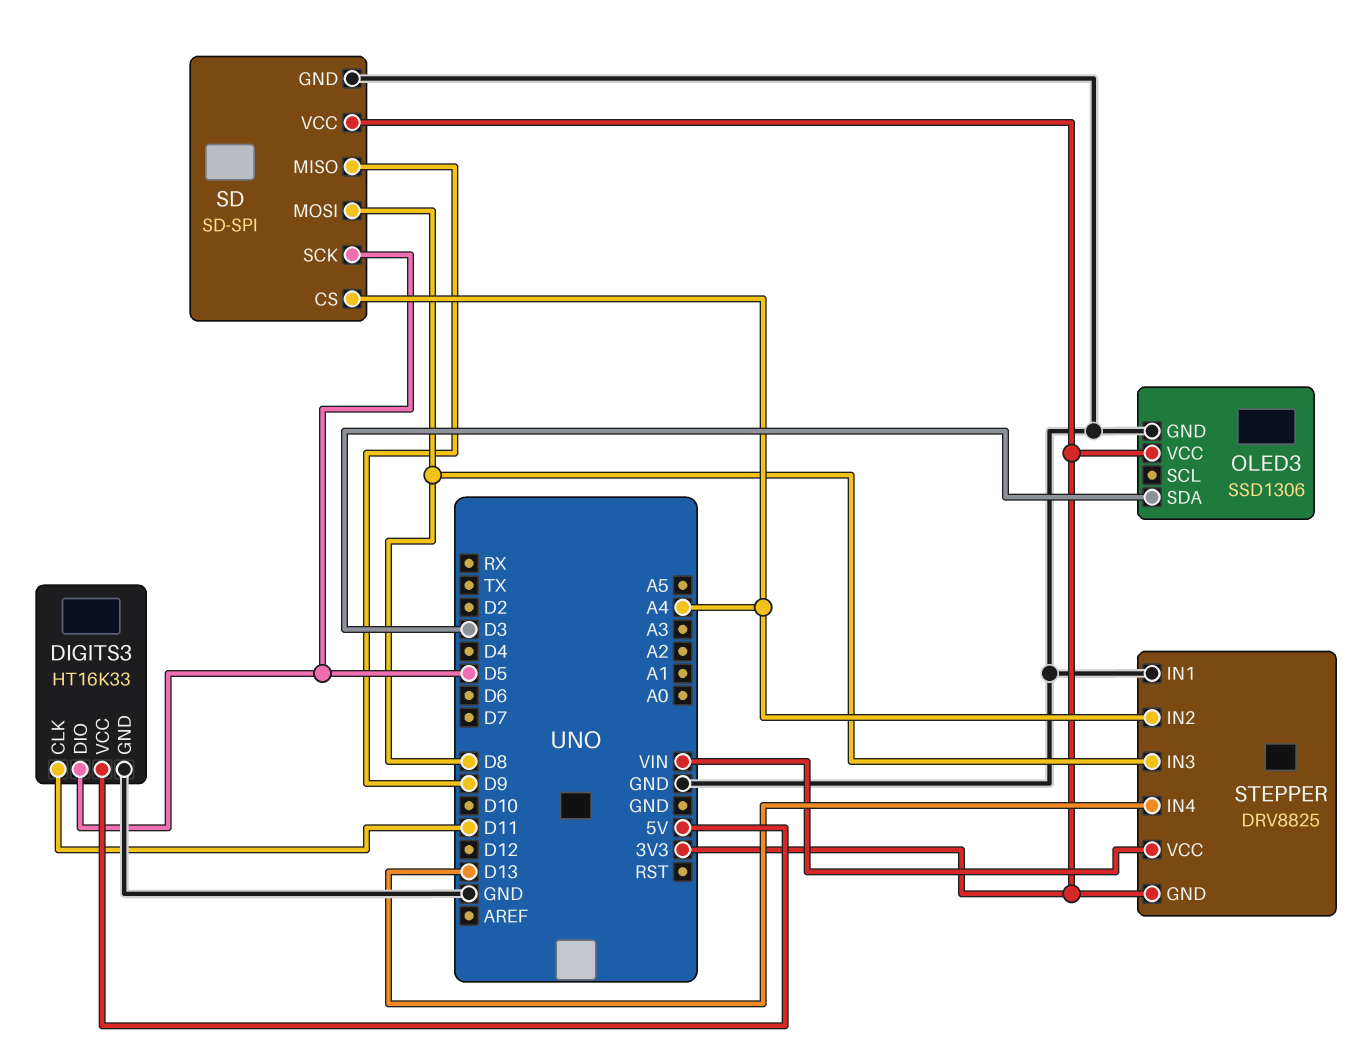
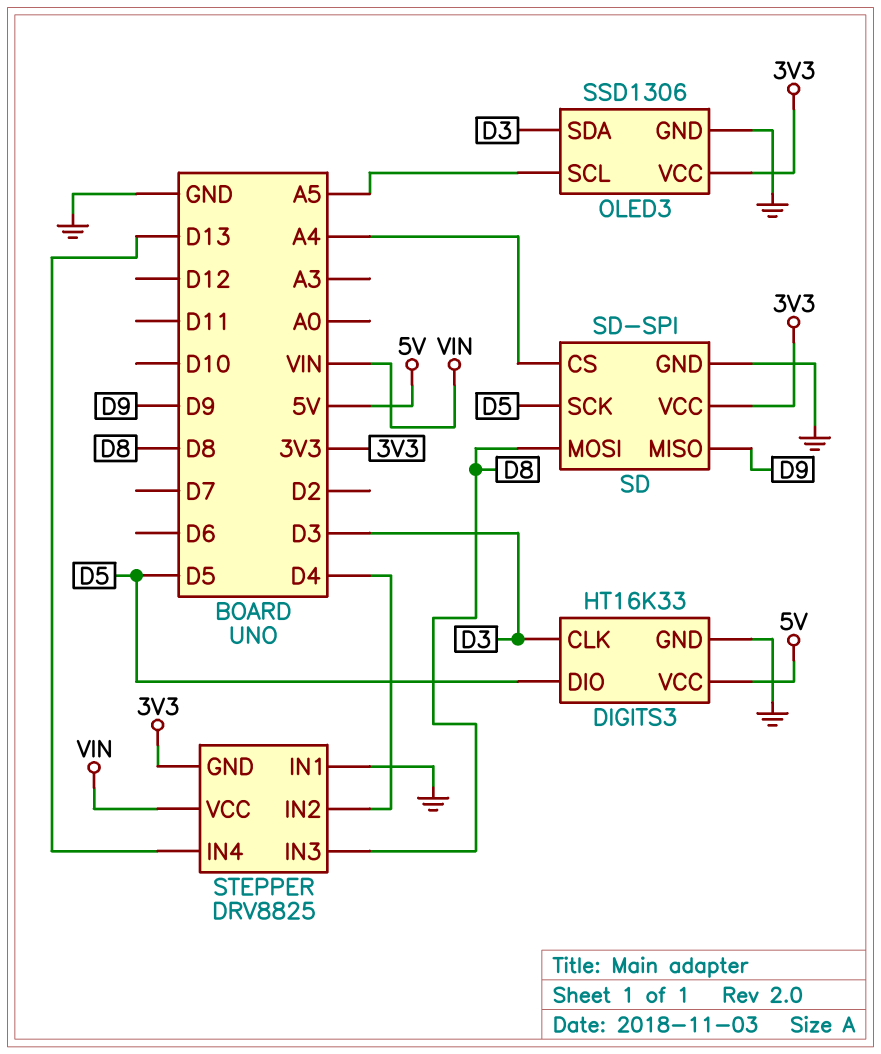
DIGITS3 pin CLK: D11 -> D3
OLED3 pin SCL: none -> A5
STEPPER pin IN2: A4 -> D4

